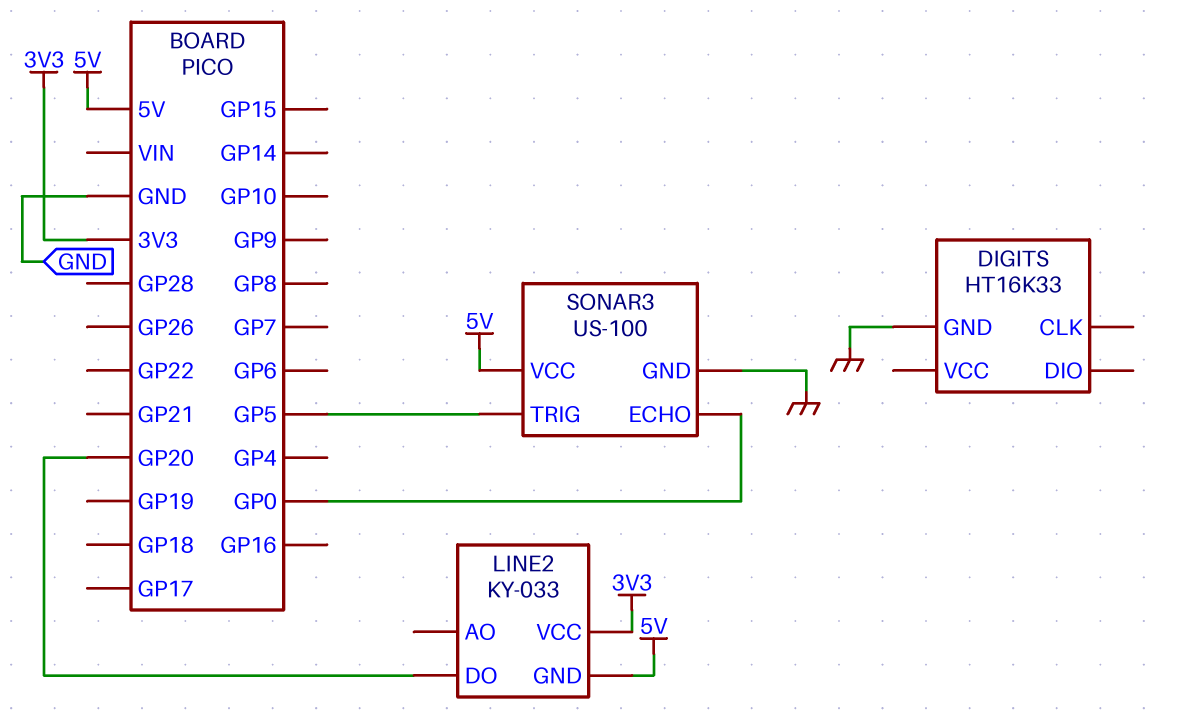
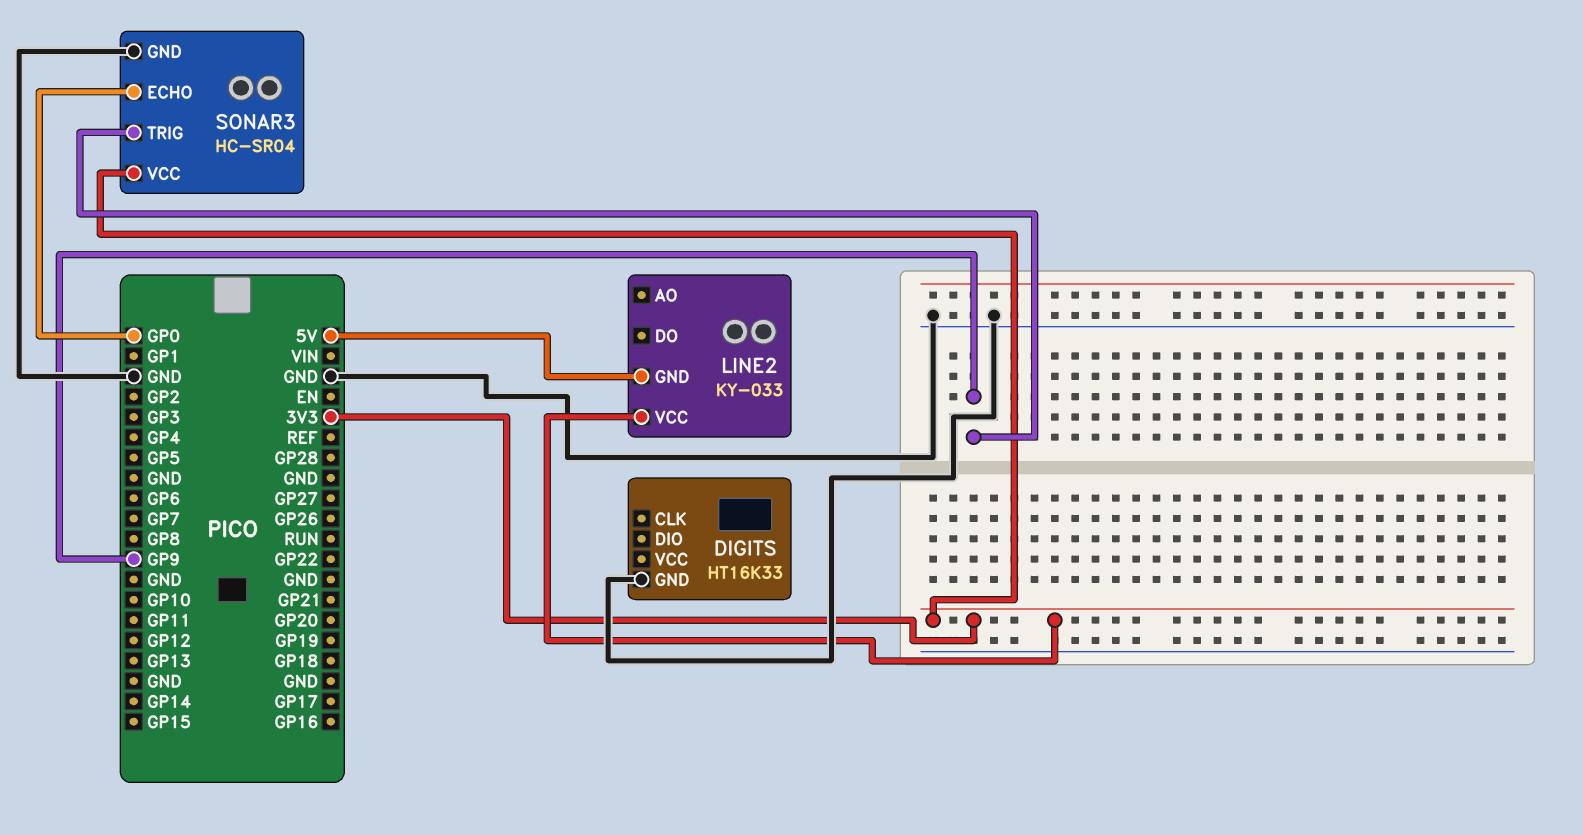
LINE2 pin DO: GP20 -> none
SONAR3: US-100 -> HC-SR04
SONAR3 pin TRIG: GP5 -> GP9
SONAR3 pin VCC: 5V -> 3V3

